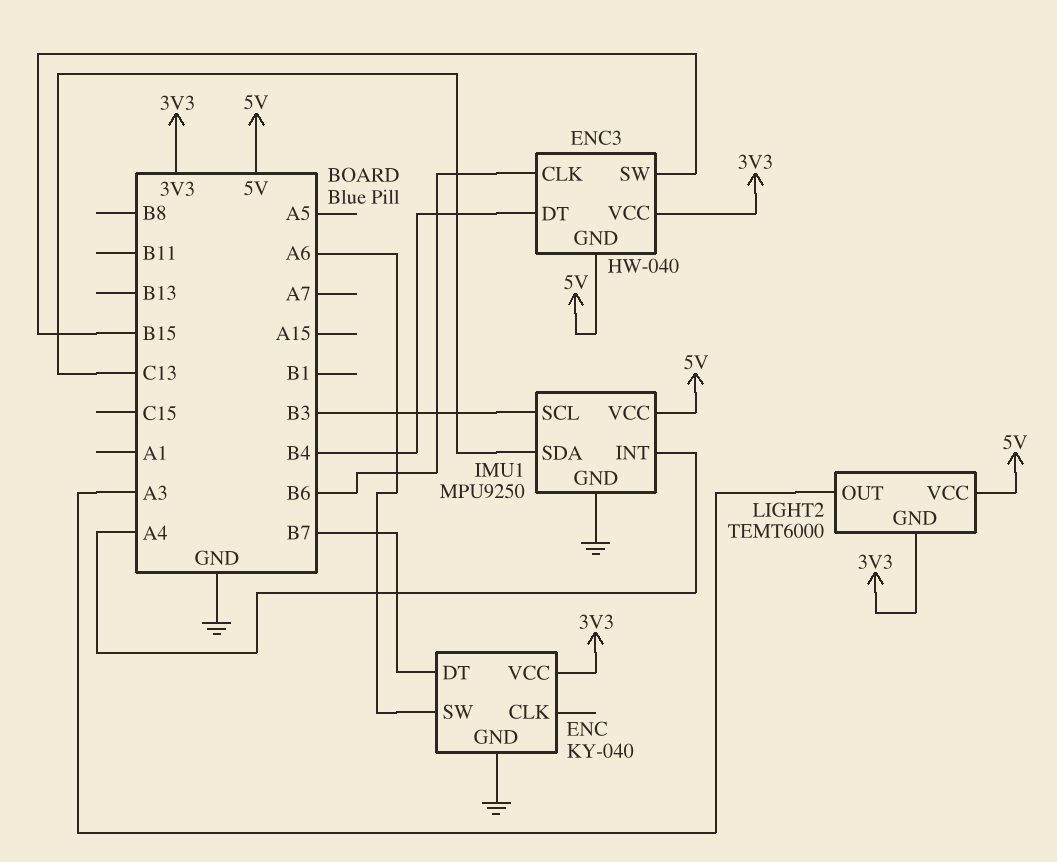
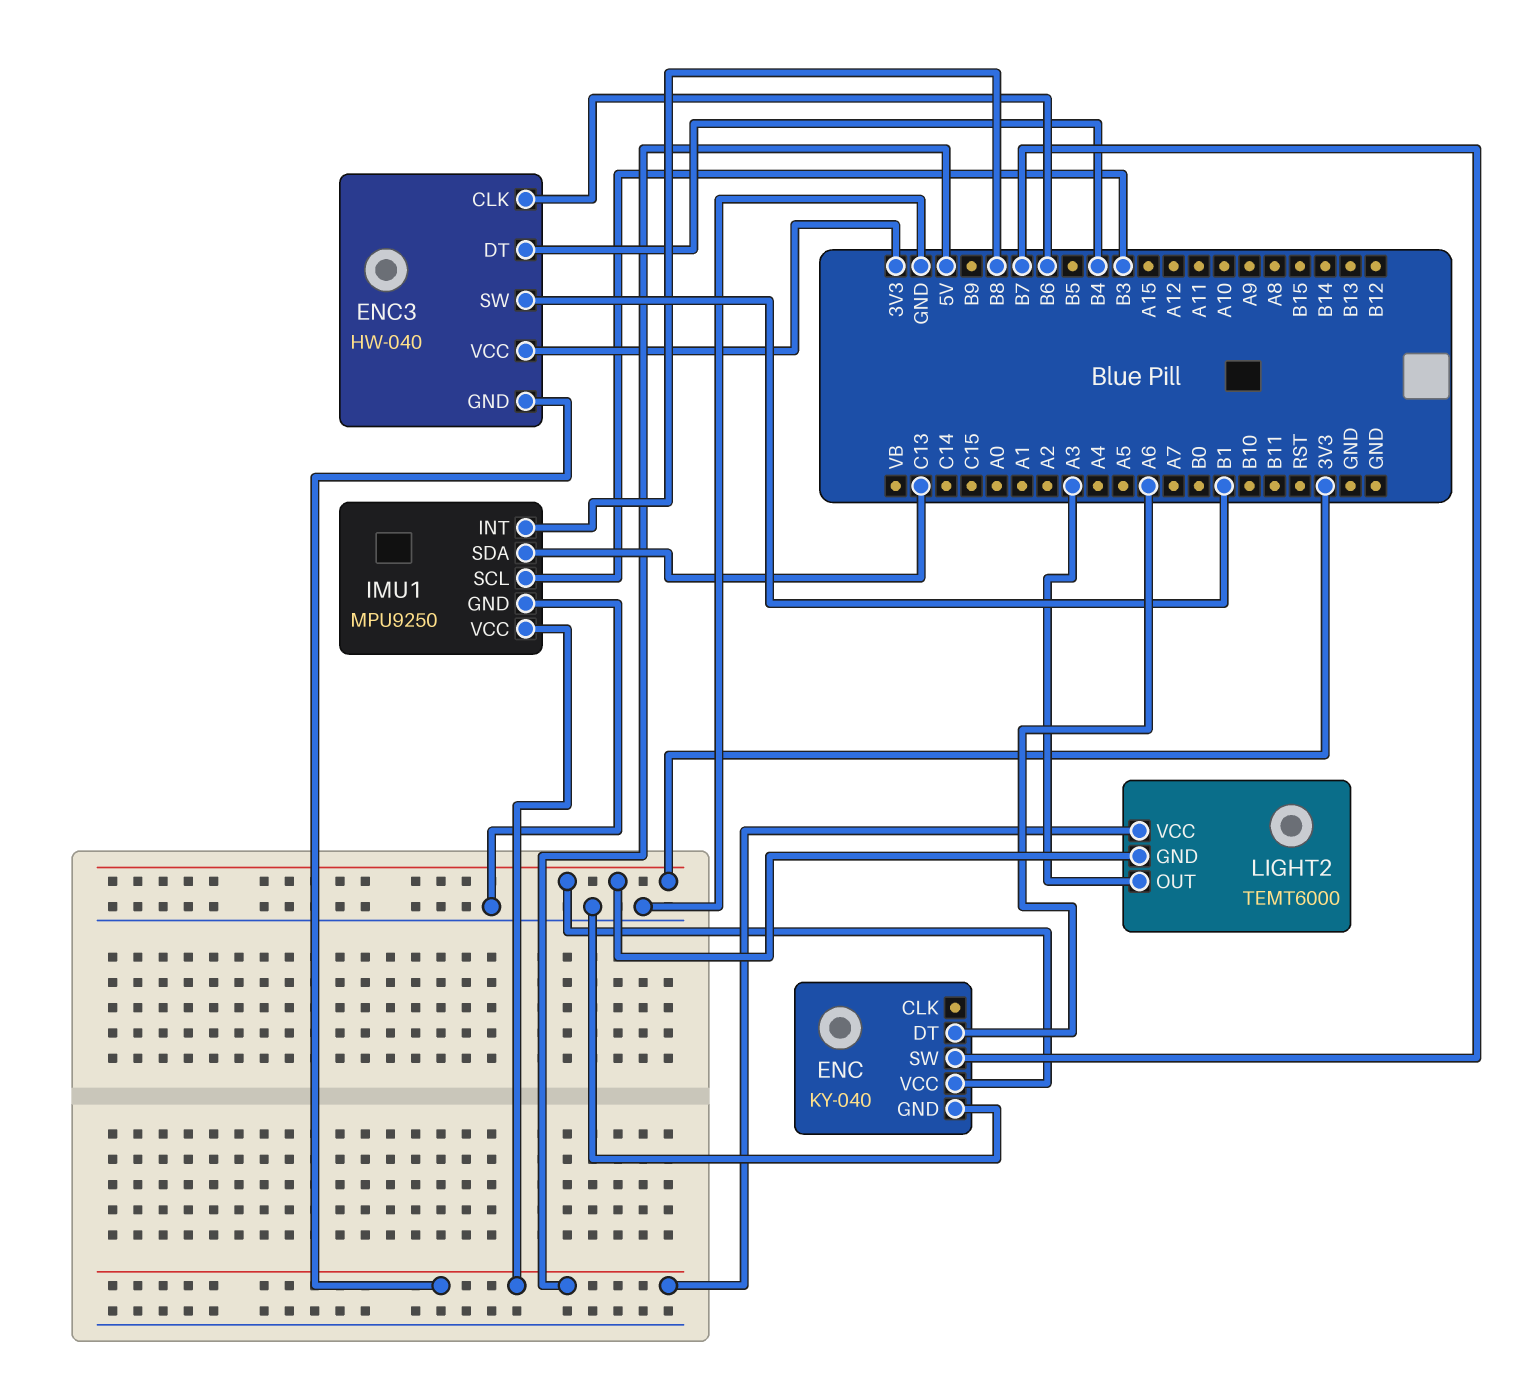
ENC pin DT: B7 -> A6
ENC pin SW: A6 -> B7
ENC3 pin SW: B15 -> B1
IMU1 pin INT: A4 -> B8

